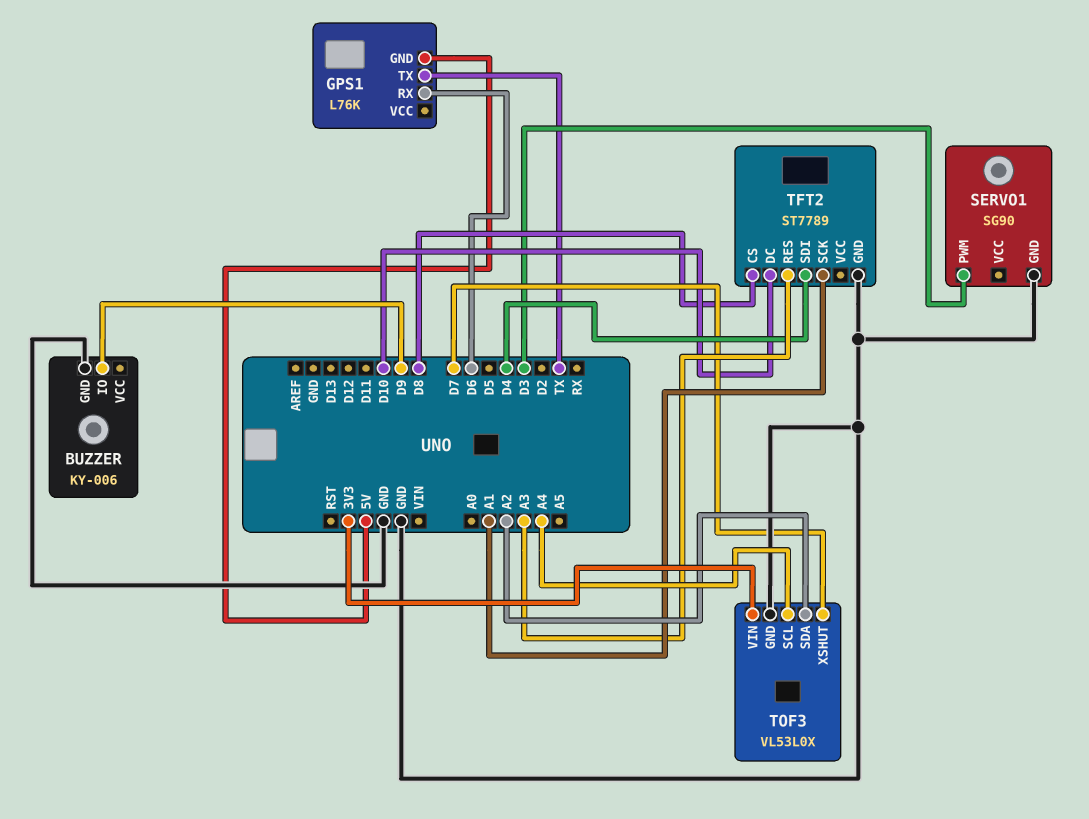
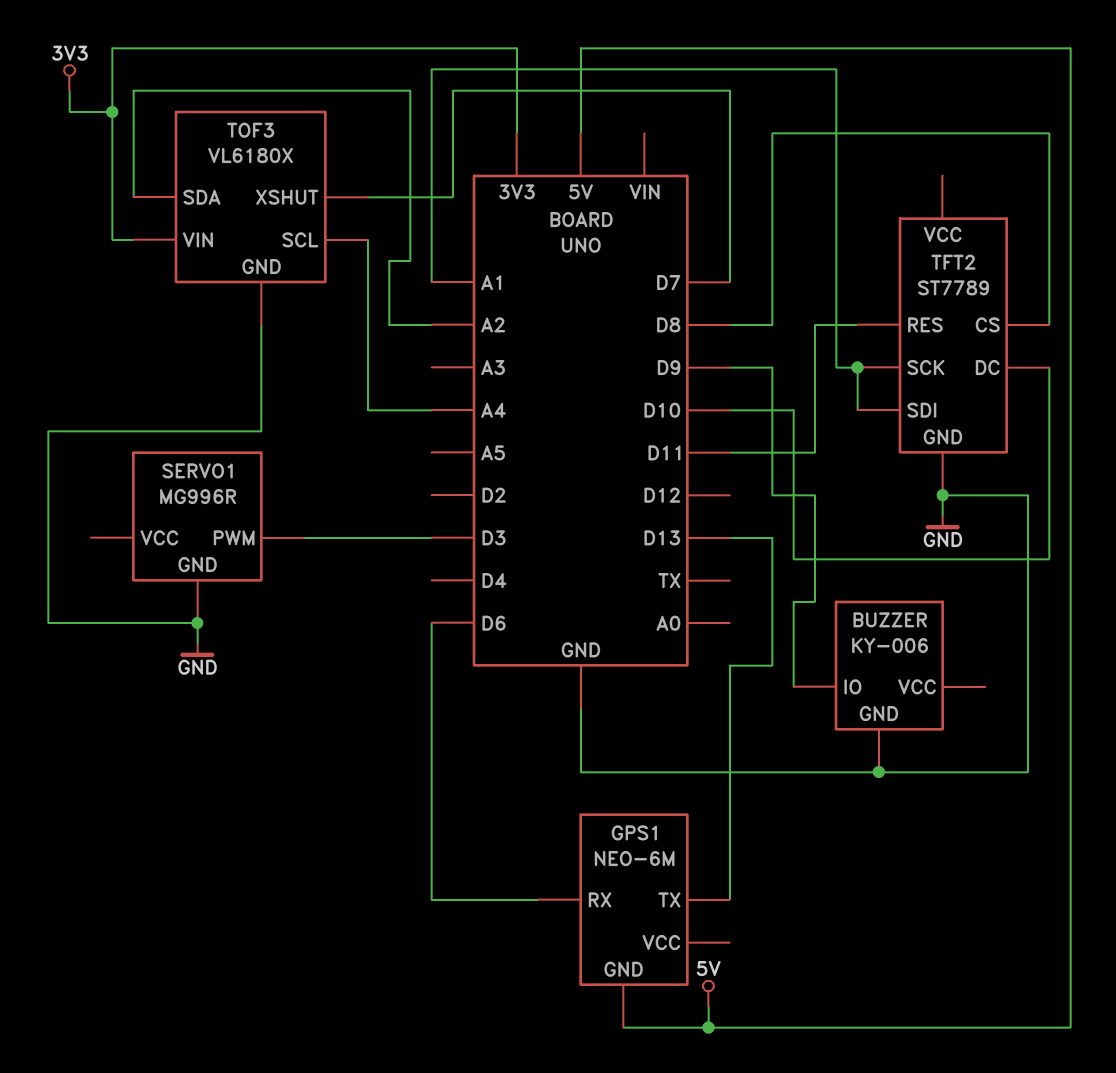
GPS1: L76K -> NEO-6M
GPS1 pin TX: TX -> D13
SERVO1: SG90 -> MG996R
TFT2 pin RES: A3 -> D11
TFT2 pin SDI: D4 -> A1
TOF3: VL53L0X -> VL6180X

